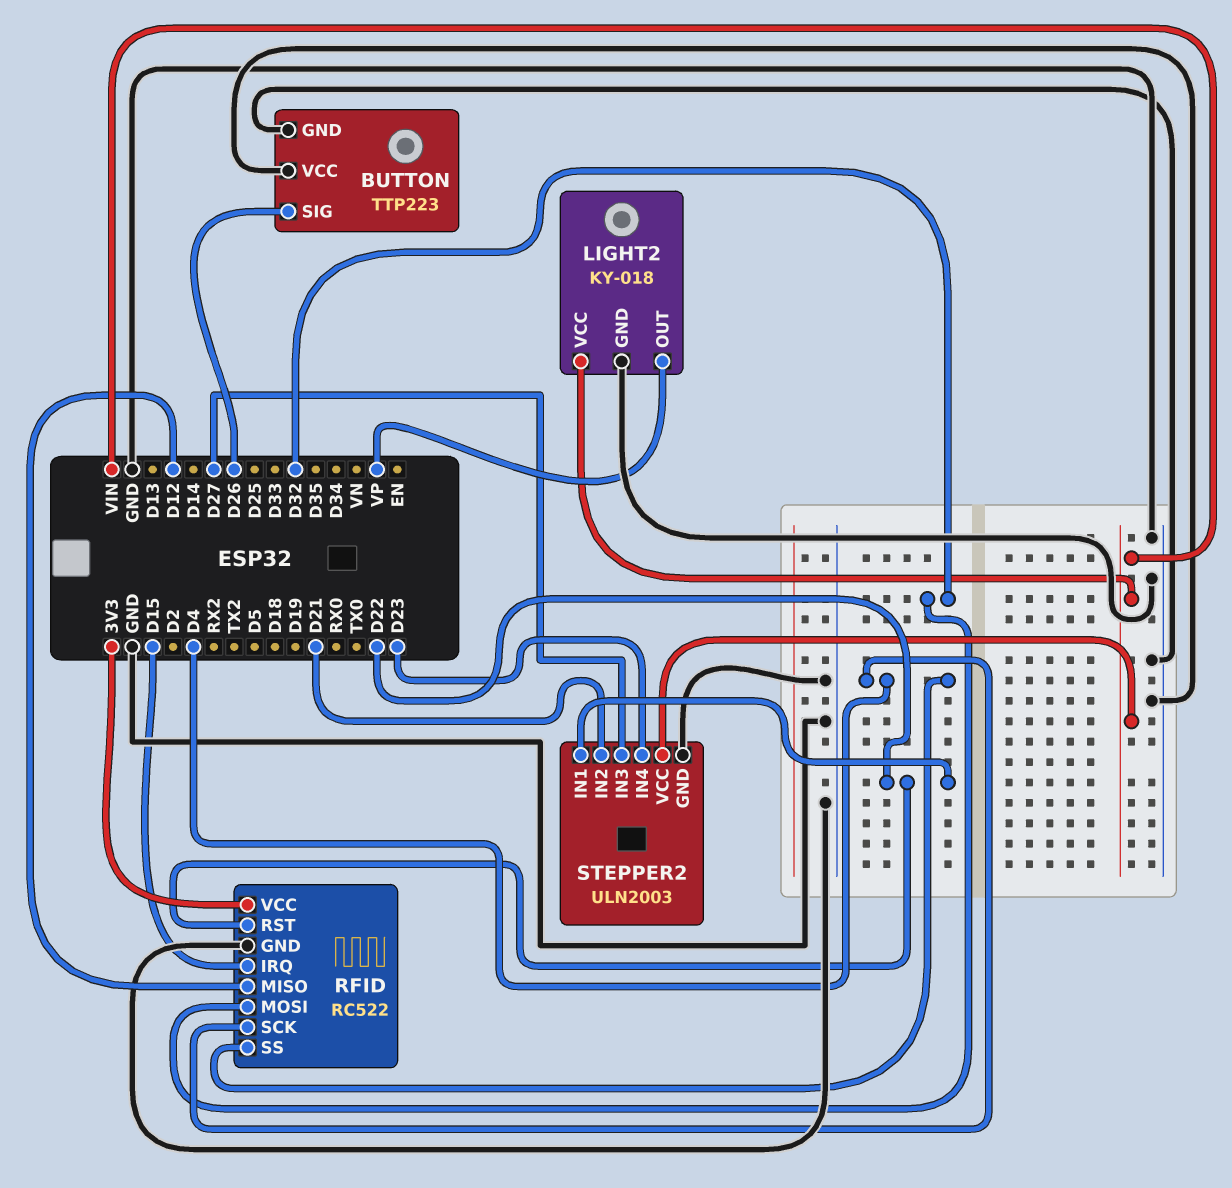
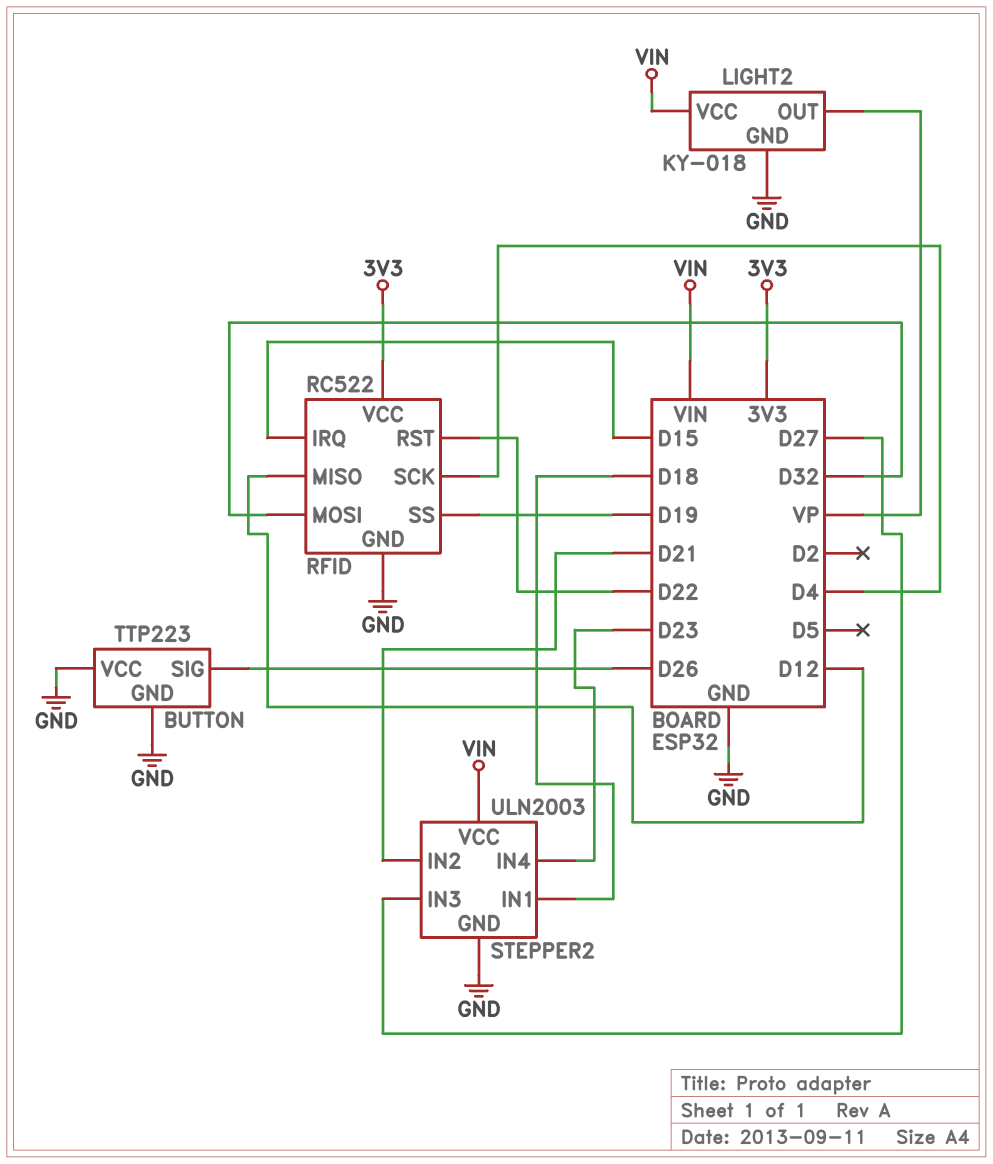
RFID pin SS: D4 -> D19
STEPPER2 pin IN1: D22 -> D18

